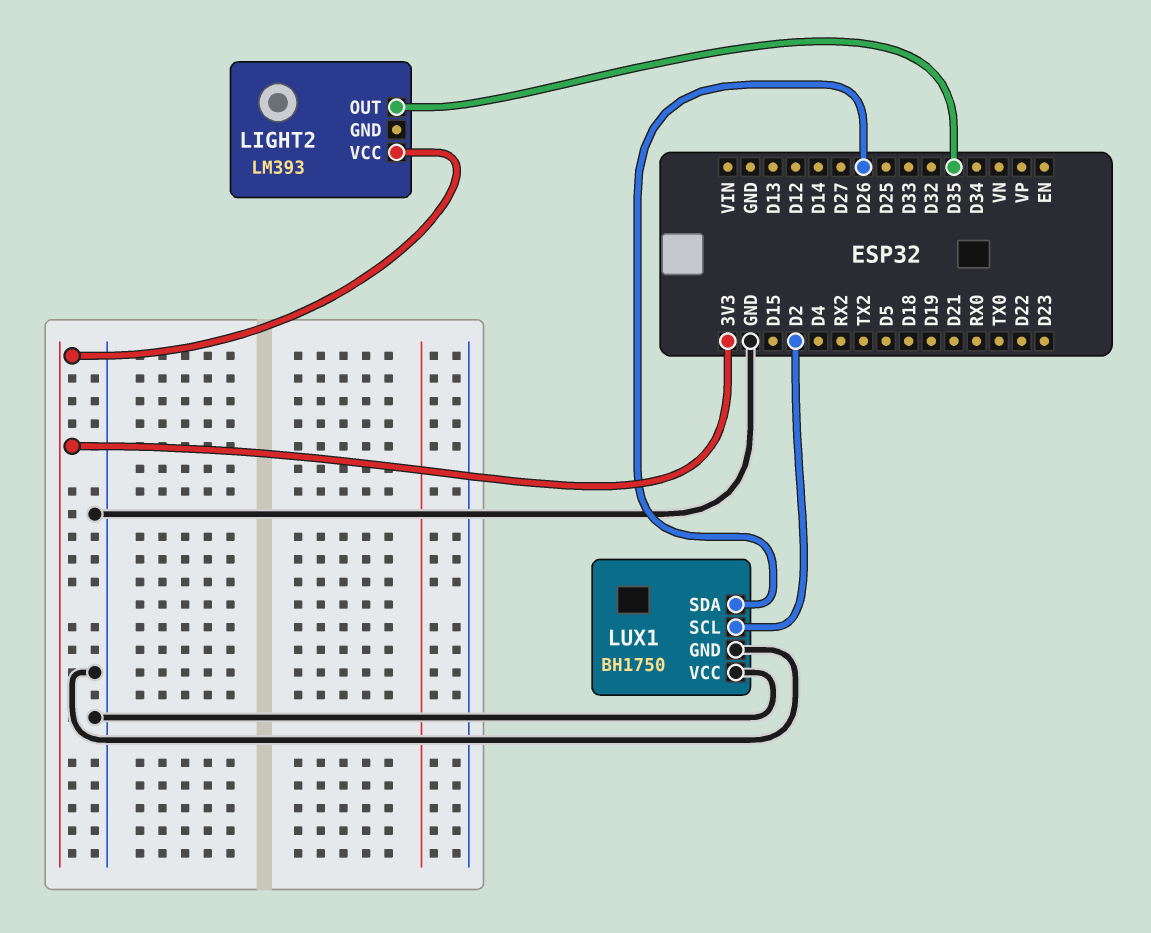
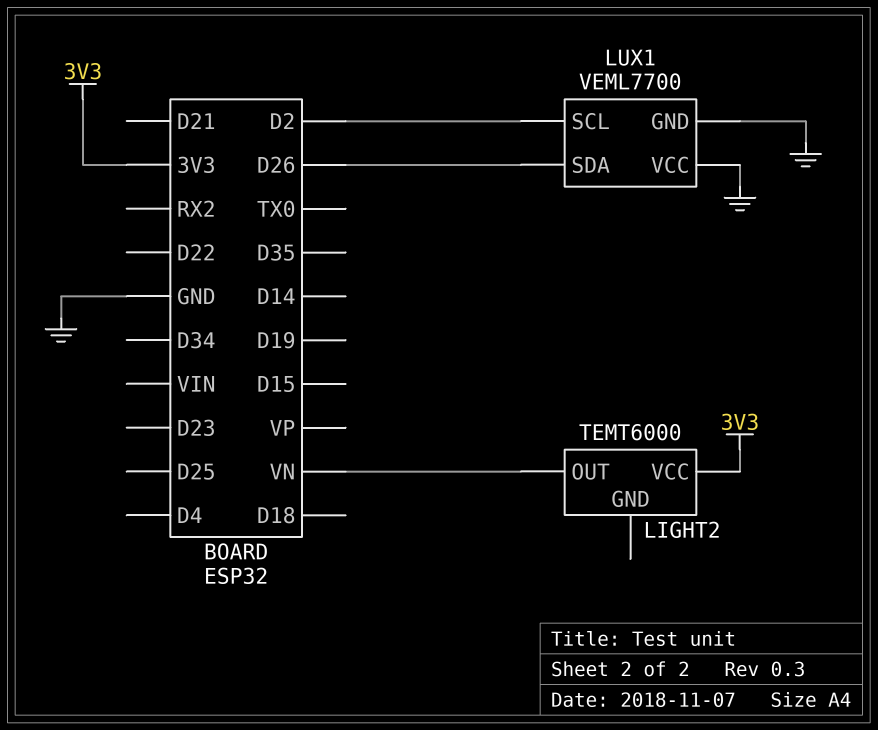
LIGHT2: LM393 -> TEMT6000
LIGHT2 pin OUT: D35 -> VN
LUX1: BH1750 -> VEML7700

